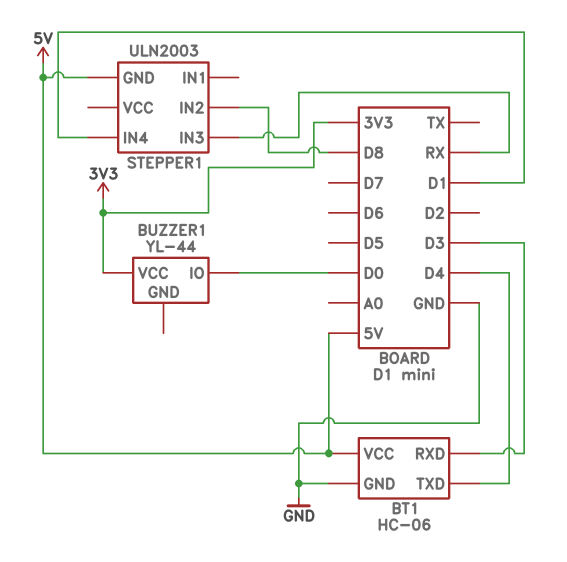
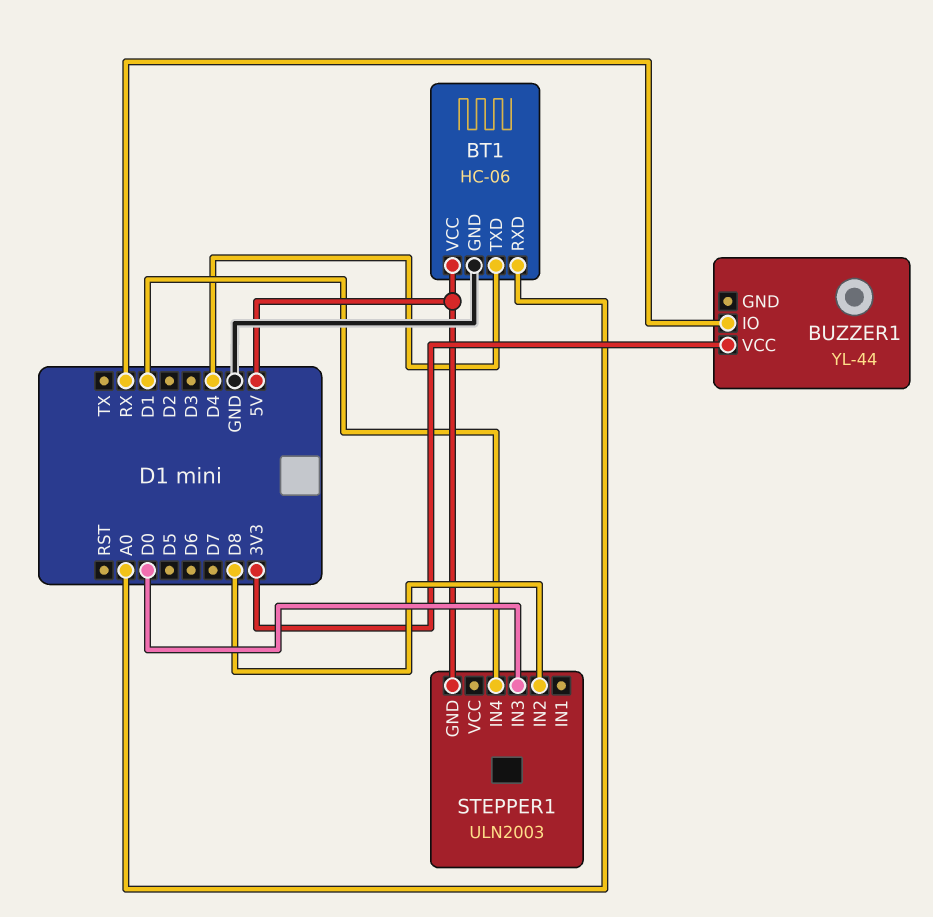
BT1 pin RXD: D3 -> A0
BUZZER1 pin IO: D0 -> RX
STEPPER1 pin IN3: RX -> D0

